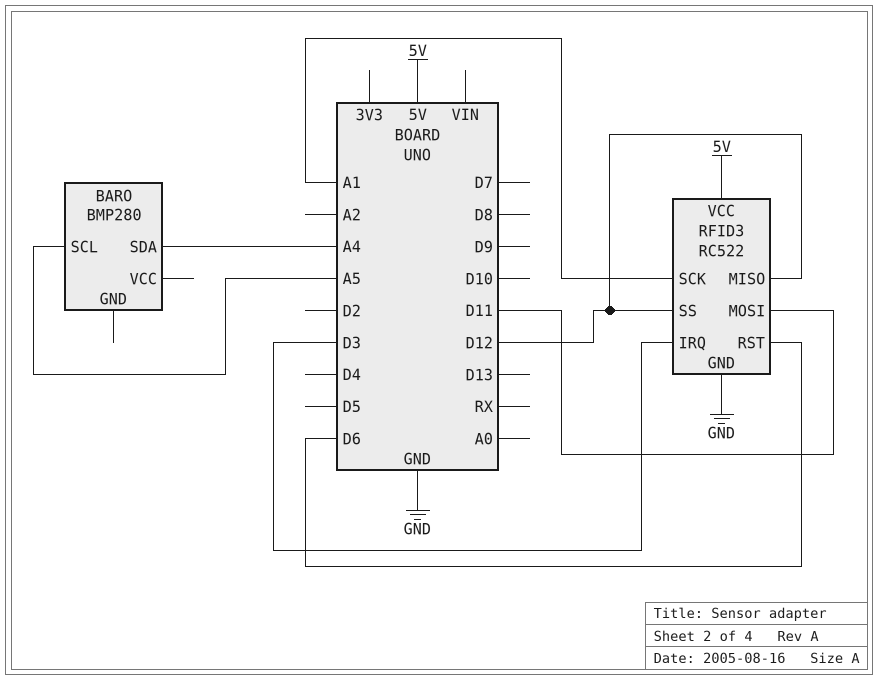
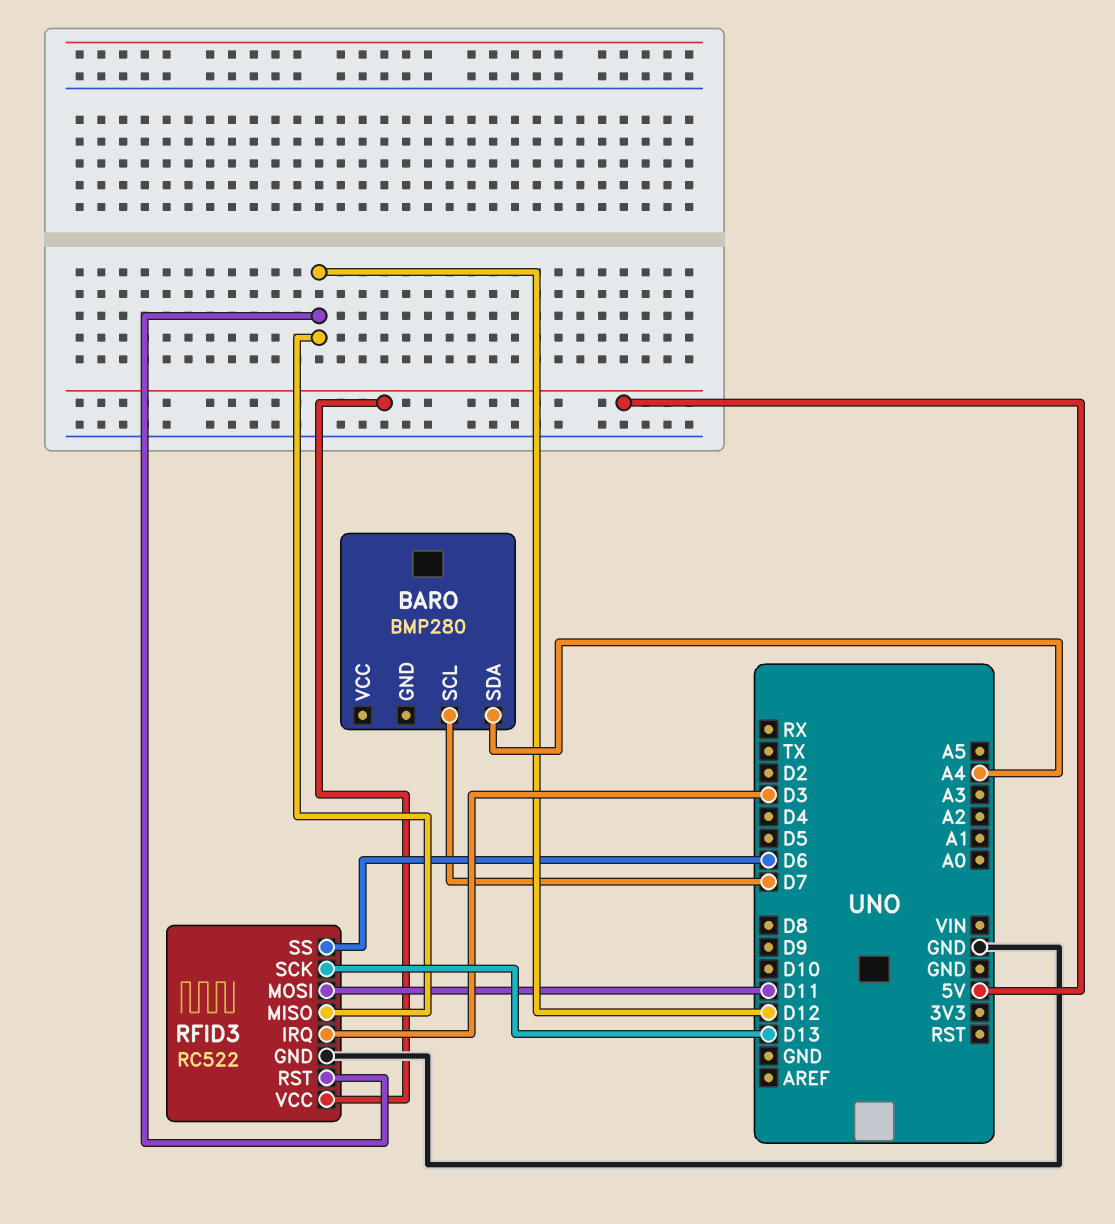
BARO pin SCL: A5 -> D7
RFID3 pin RST: D6 -> D12
RFID3 pin SCK: A1 -> D13
RFID3 pin SS: D12 -> D6

